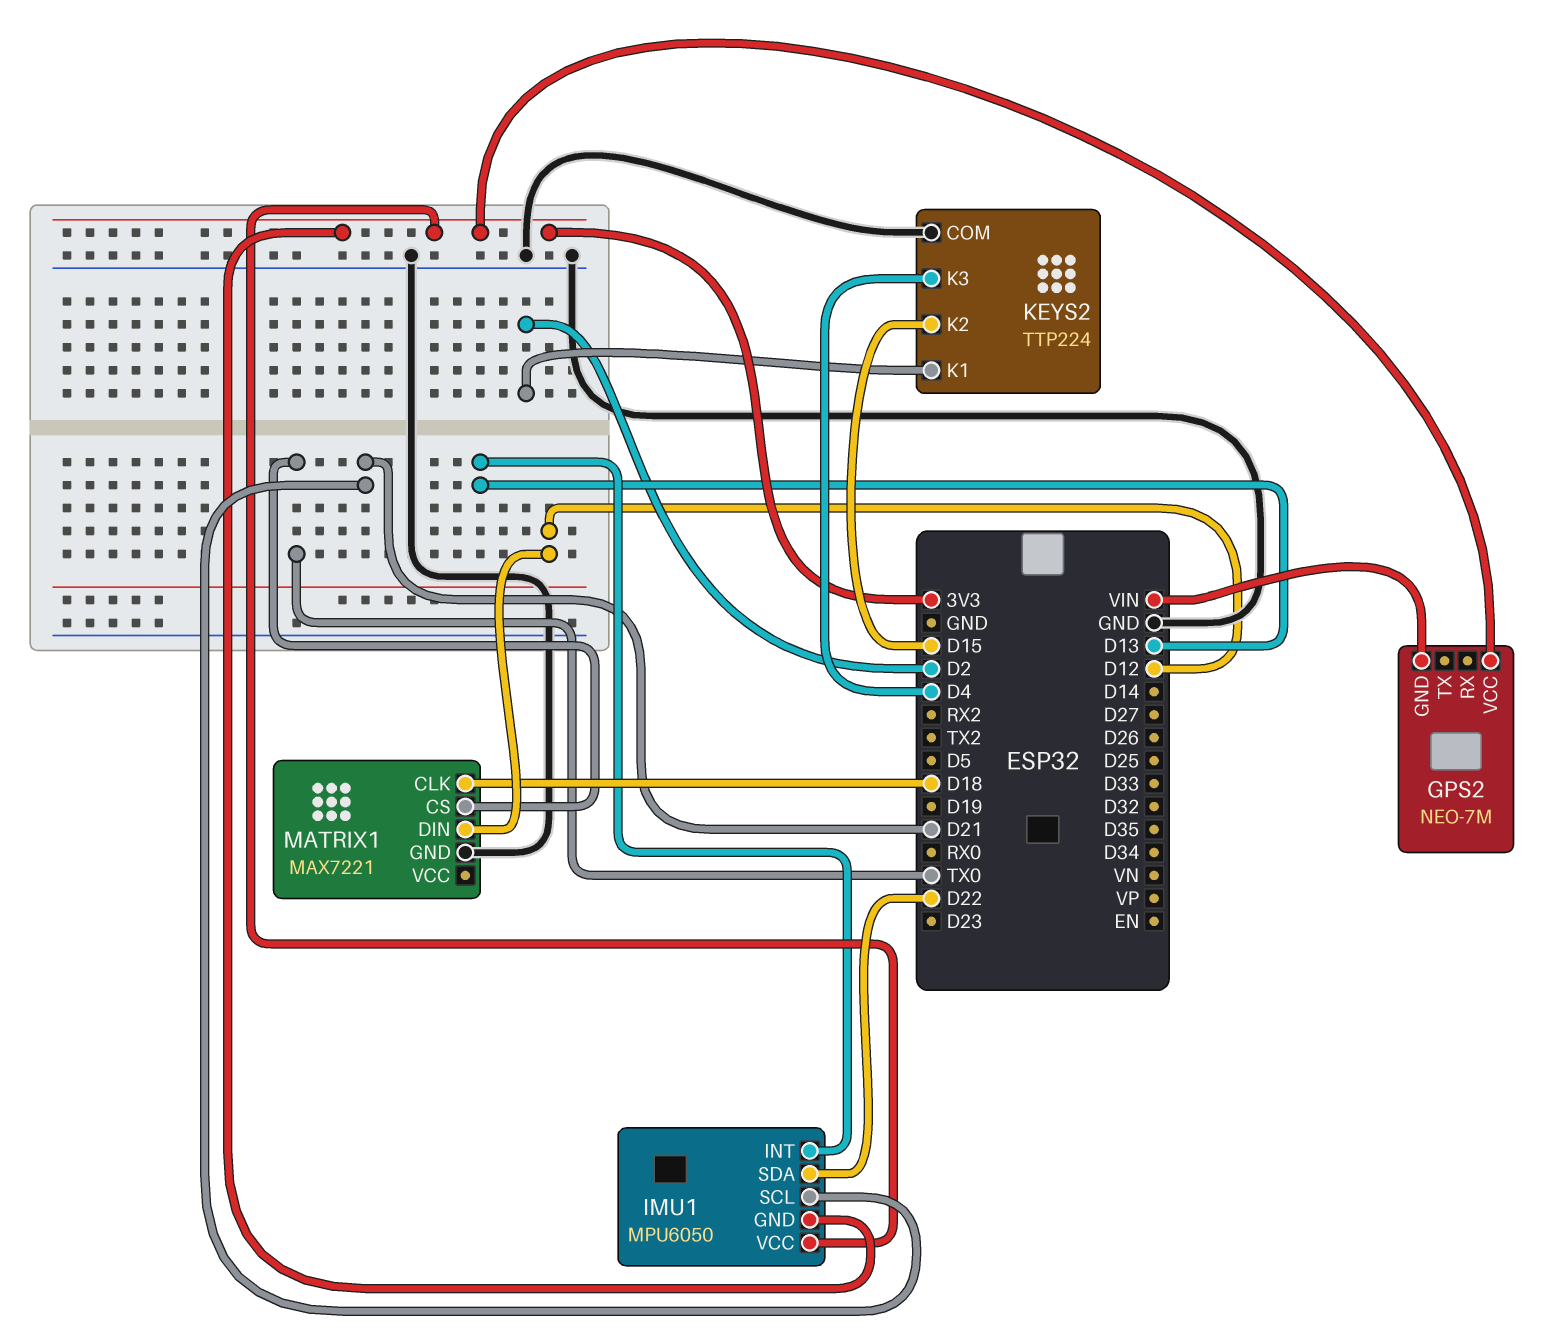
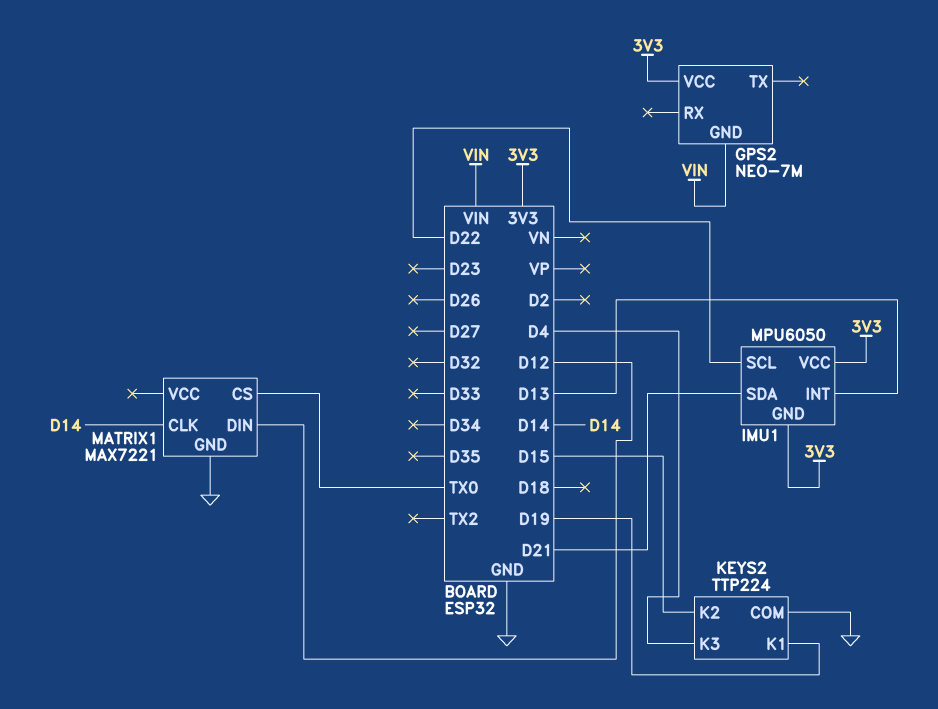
IMU1 pin SCL: D21 -> D22
IMU1 pin SDA: D22 -> D21
KEYS2 pin K1: D2 -> D19
MATRIX1 pin CLK: D18 -> D14

